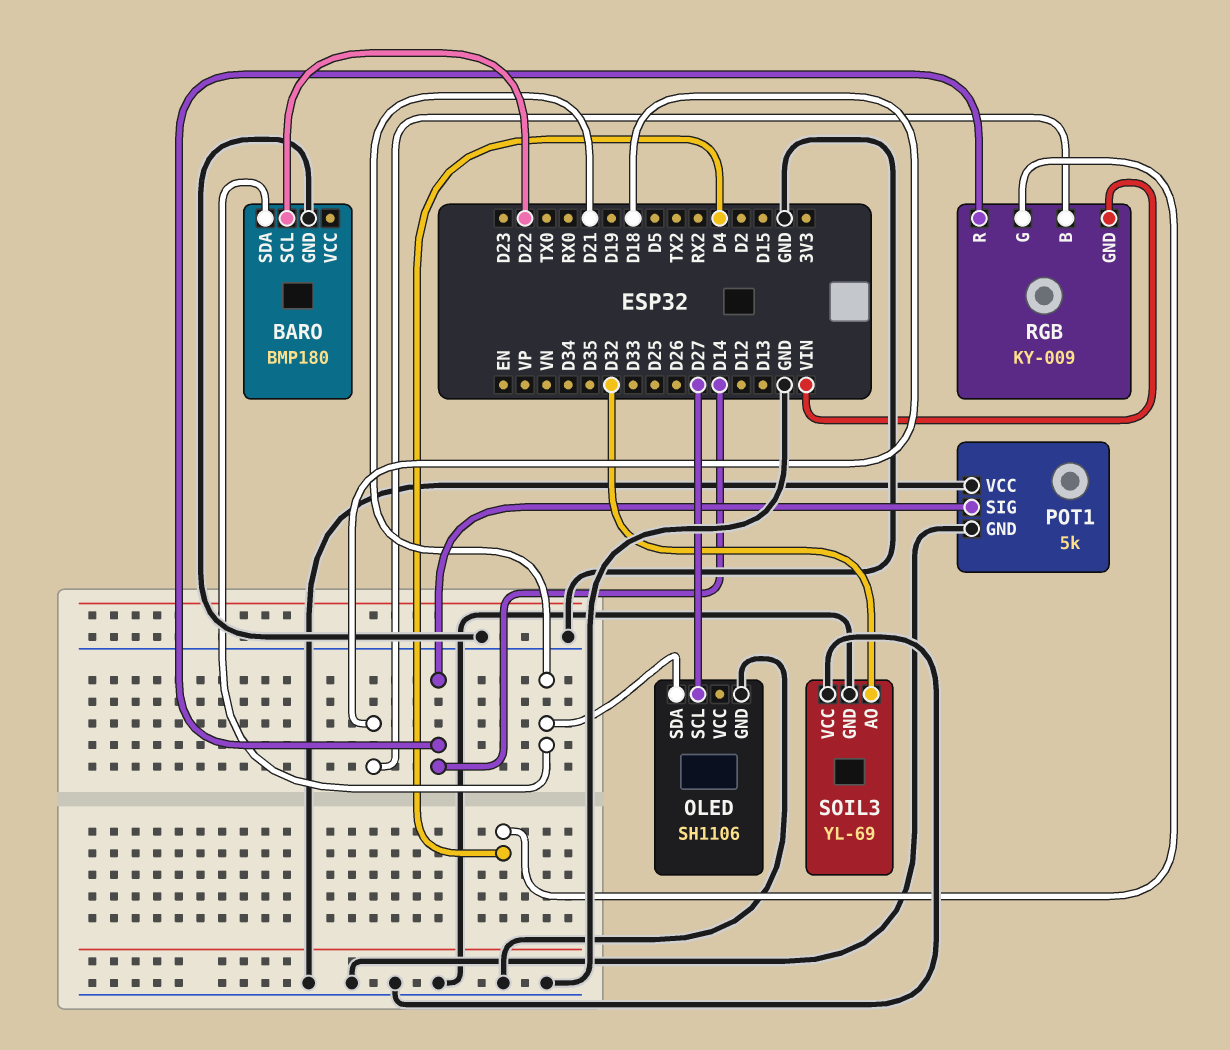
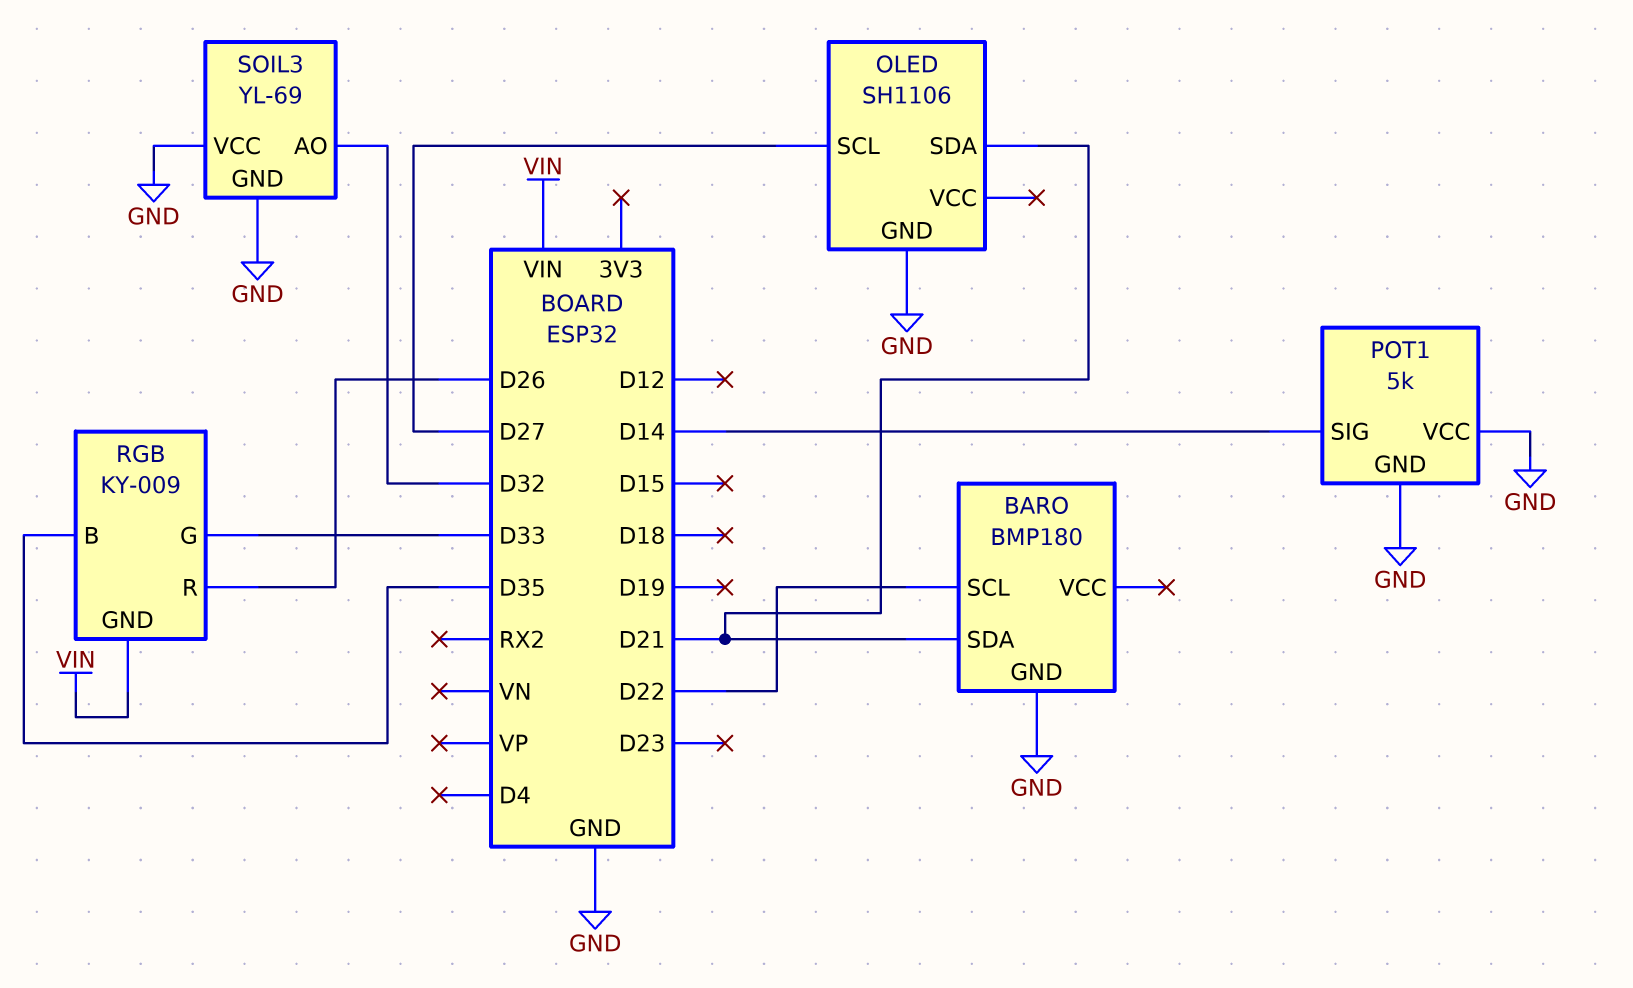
RGB pin B: D18 -> D35
RGB pin G: D4 -> D33
RGB pin R: D14 -> D26

